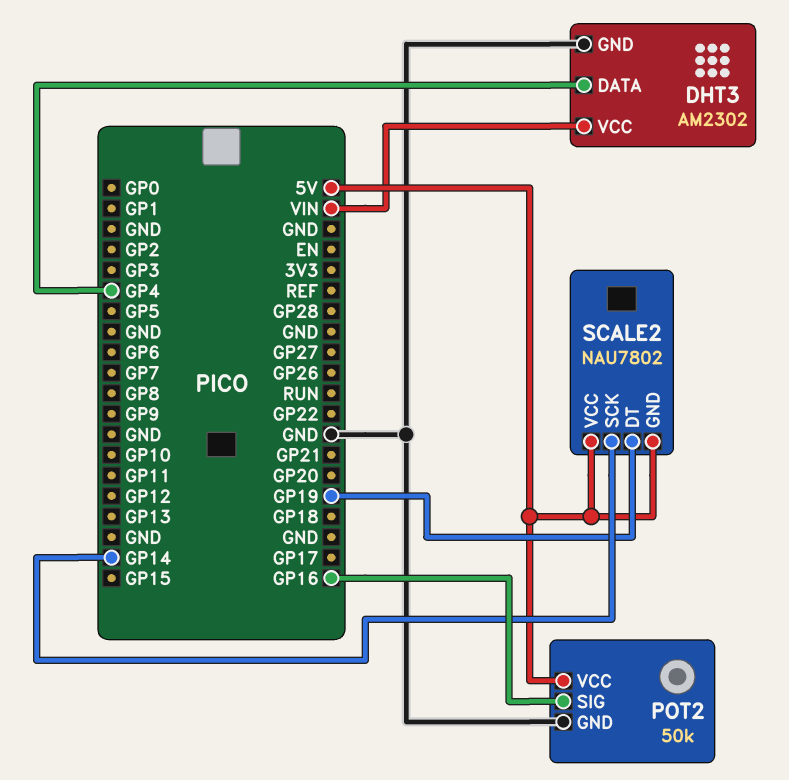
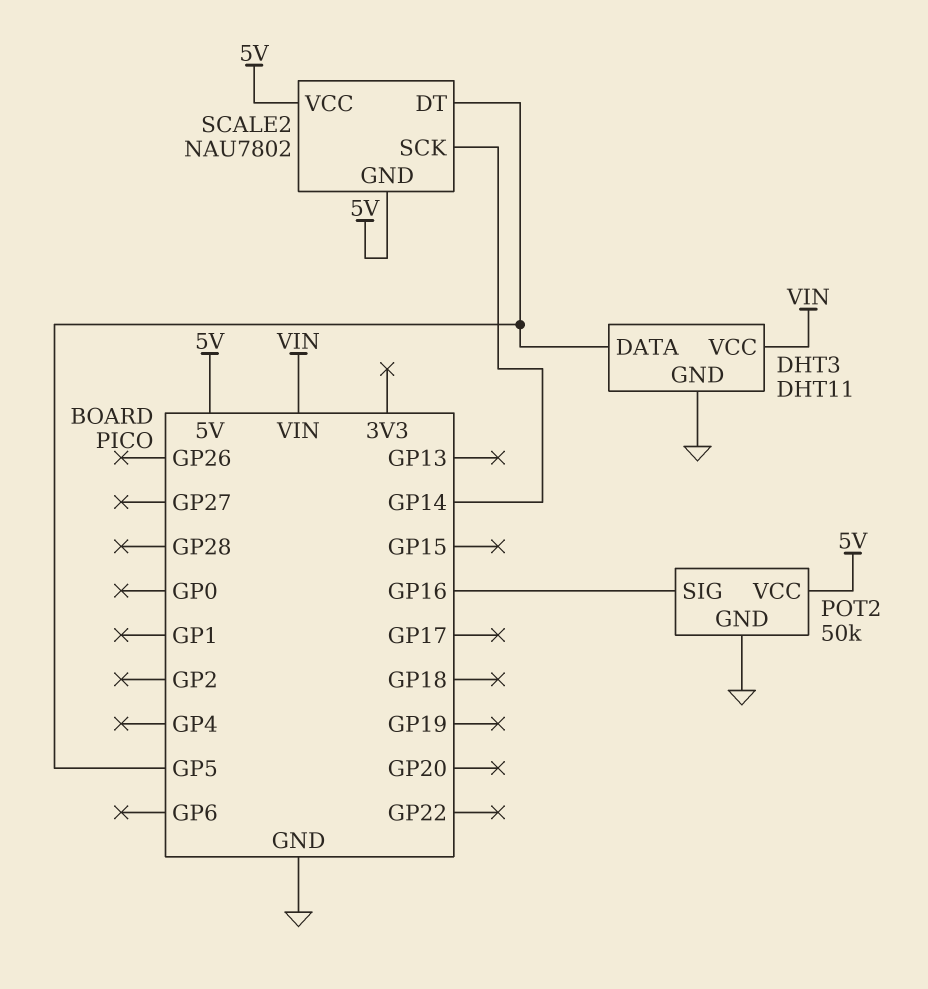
DHT3: AM2302 -> DHT11
DHT3 pin DATA: GP4 -> GP5
SCALE2 pin DT: GP19 -> GP5

